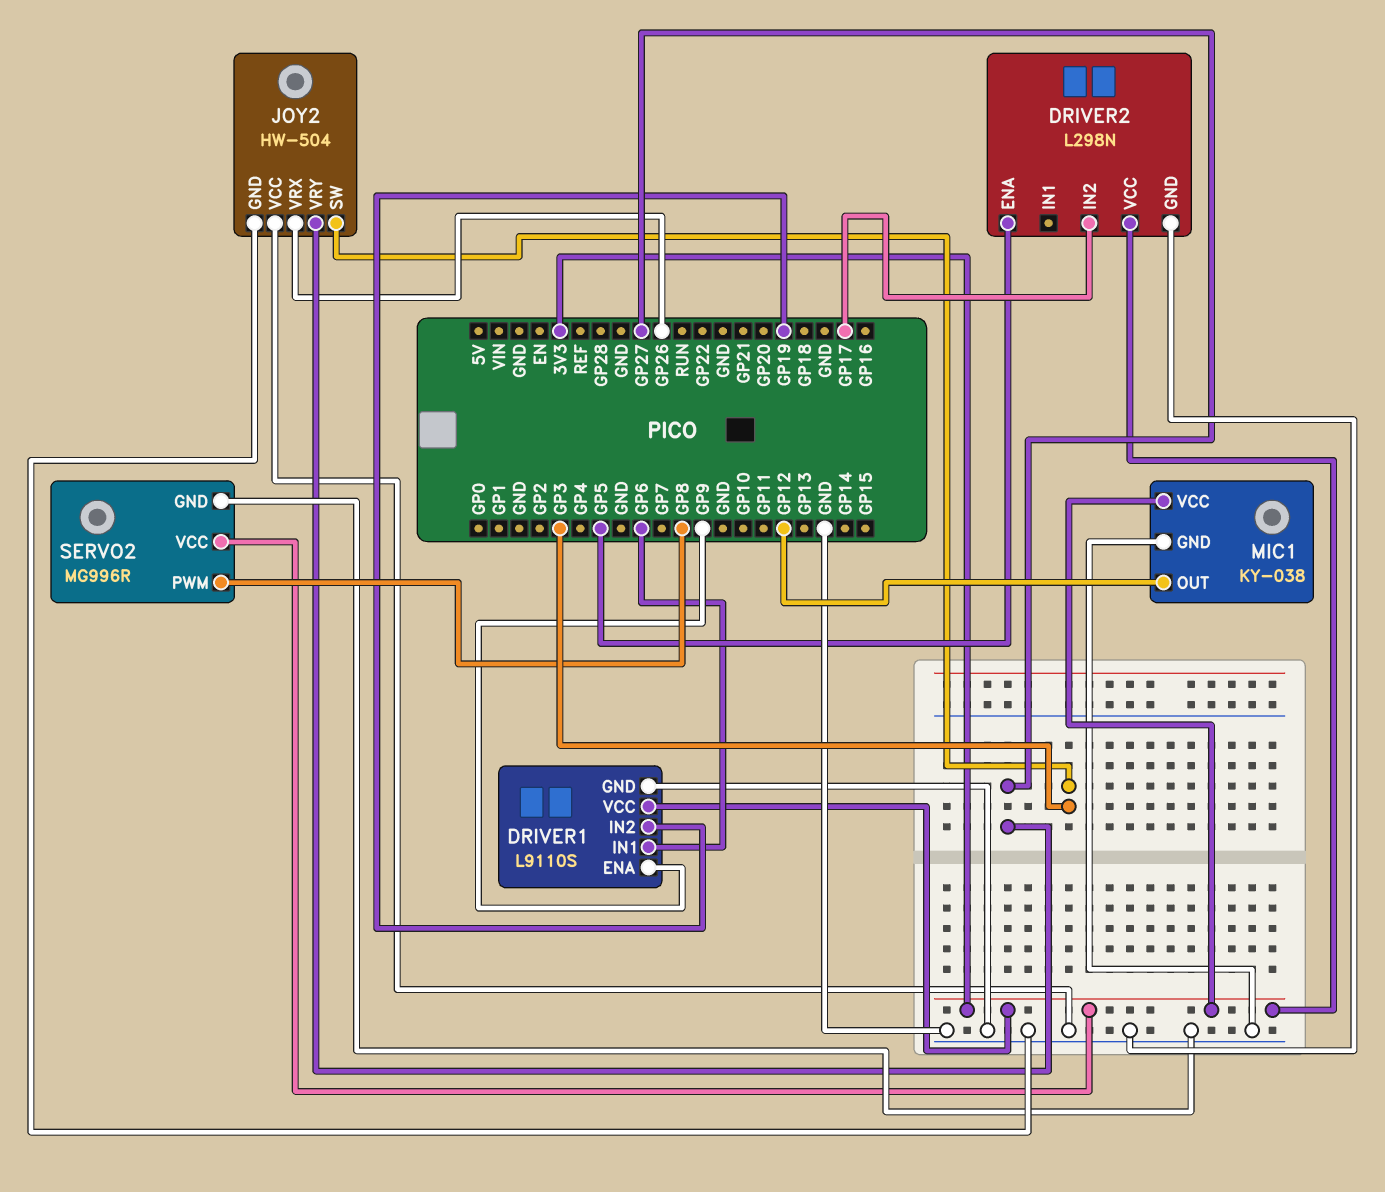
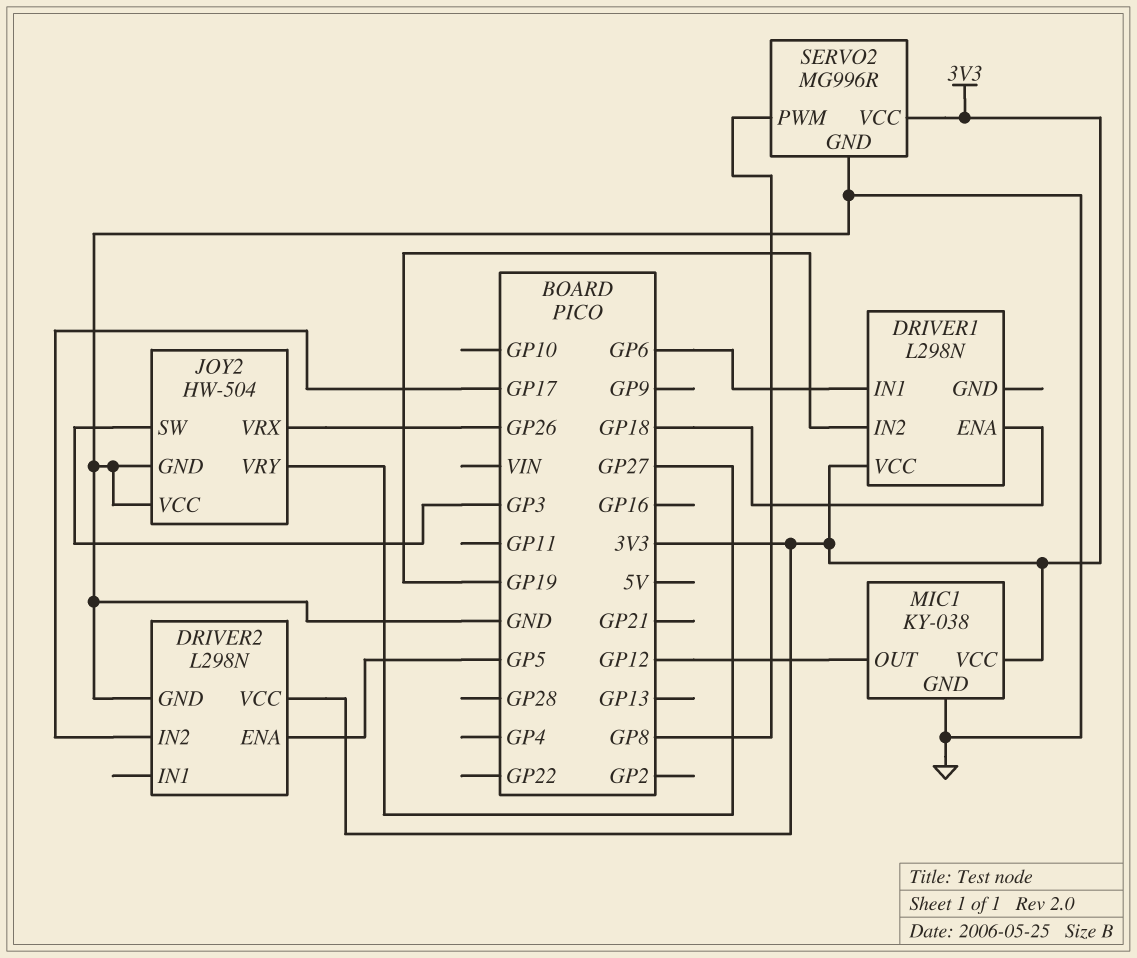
DRIVER1: L9110S -> L298N
DRIVER1 pin ENA: GP9 -> GP18
DRIVER1 pin GND: GND -> none

